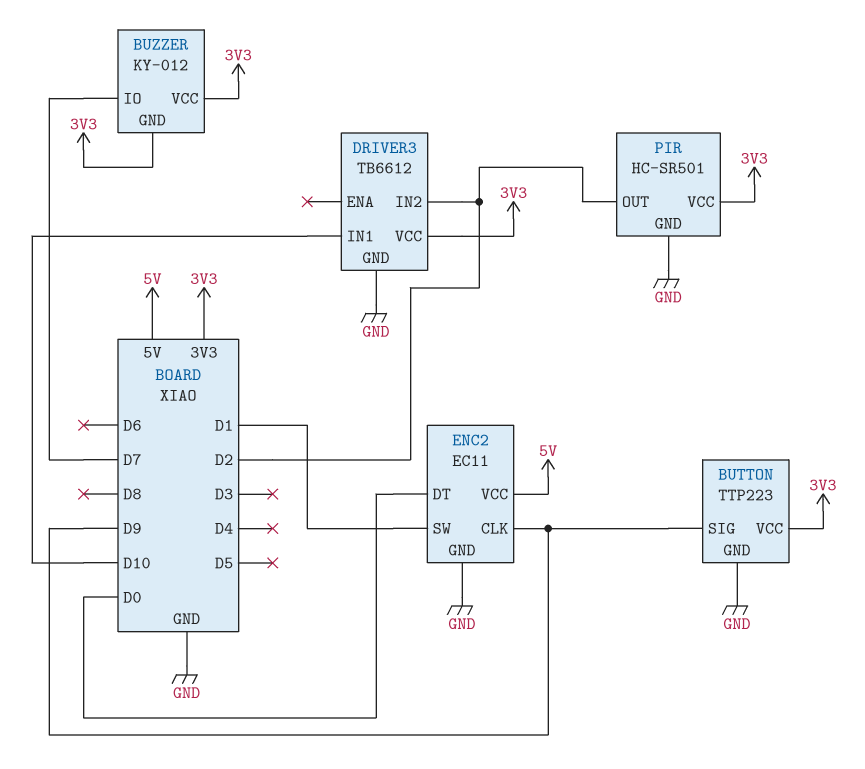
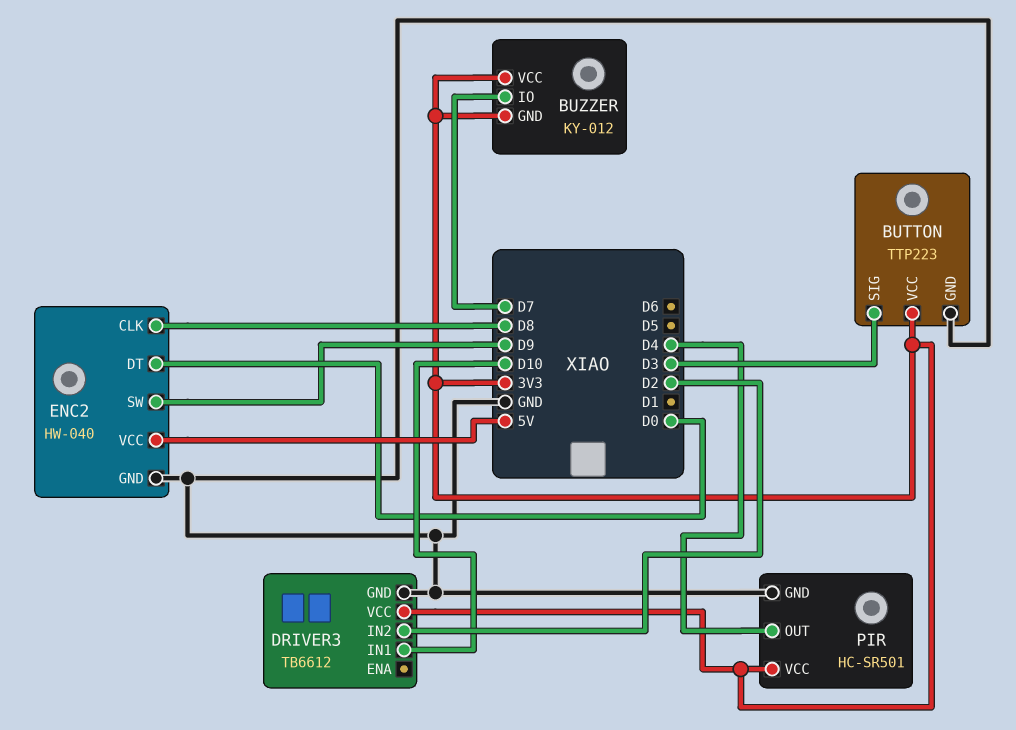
BUTTON pin SIG: D9 -> D3
ENC2: EC11 -> HW-040
ENC2 pin CLK: D9 -> D8
ENC2 pin SW: D1 -> D9
PIR pin OUT: D2 -> D4

